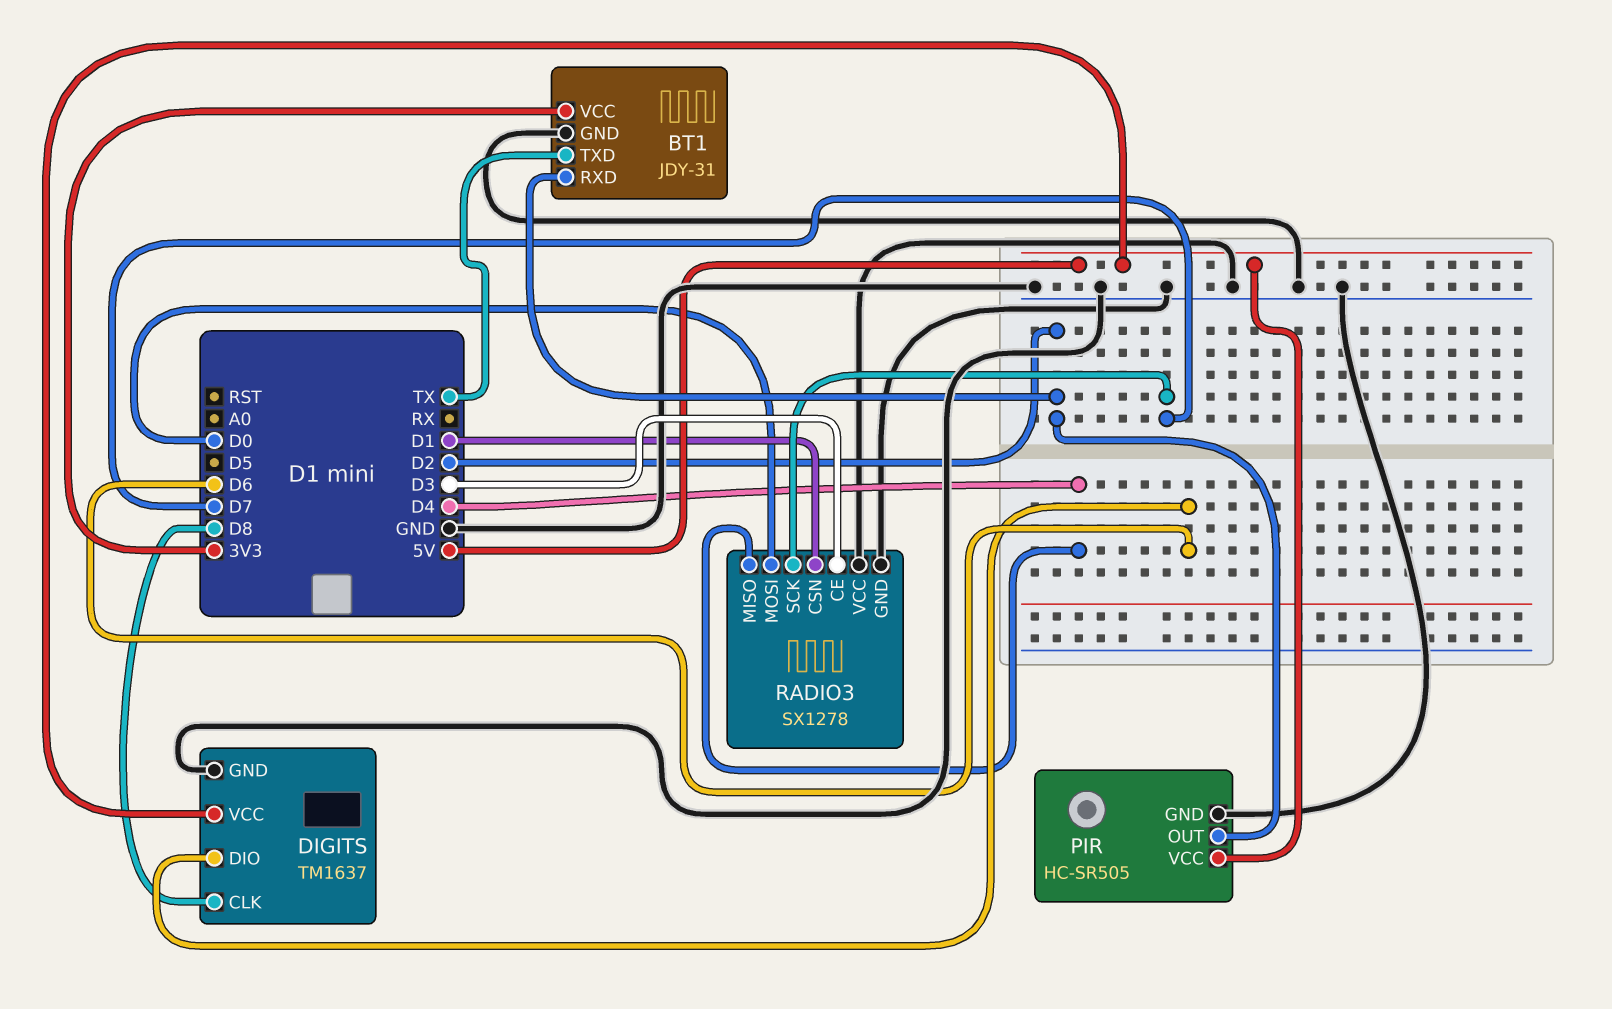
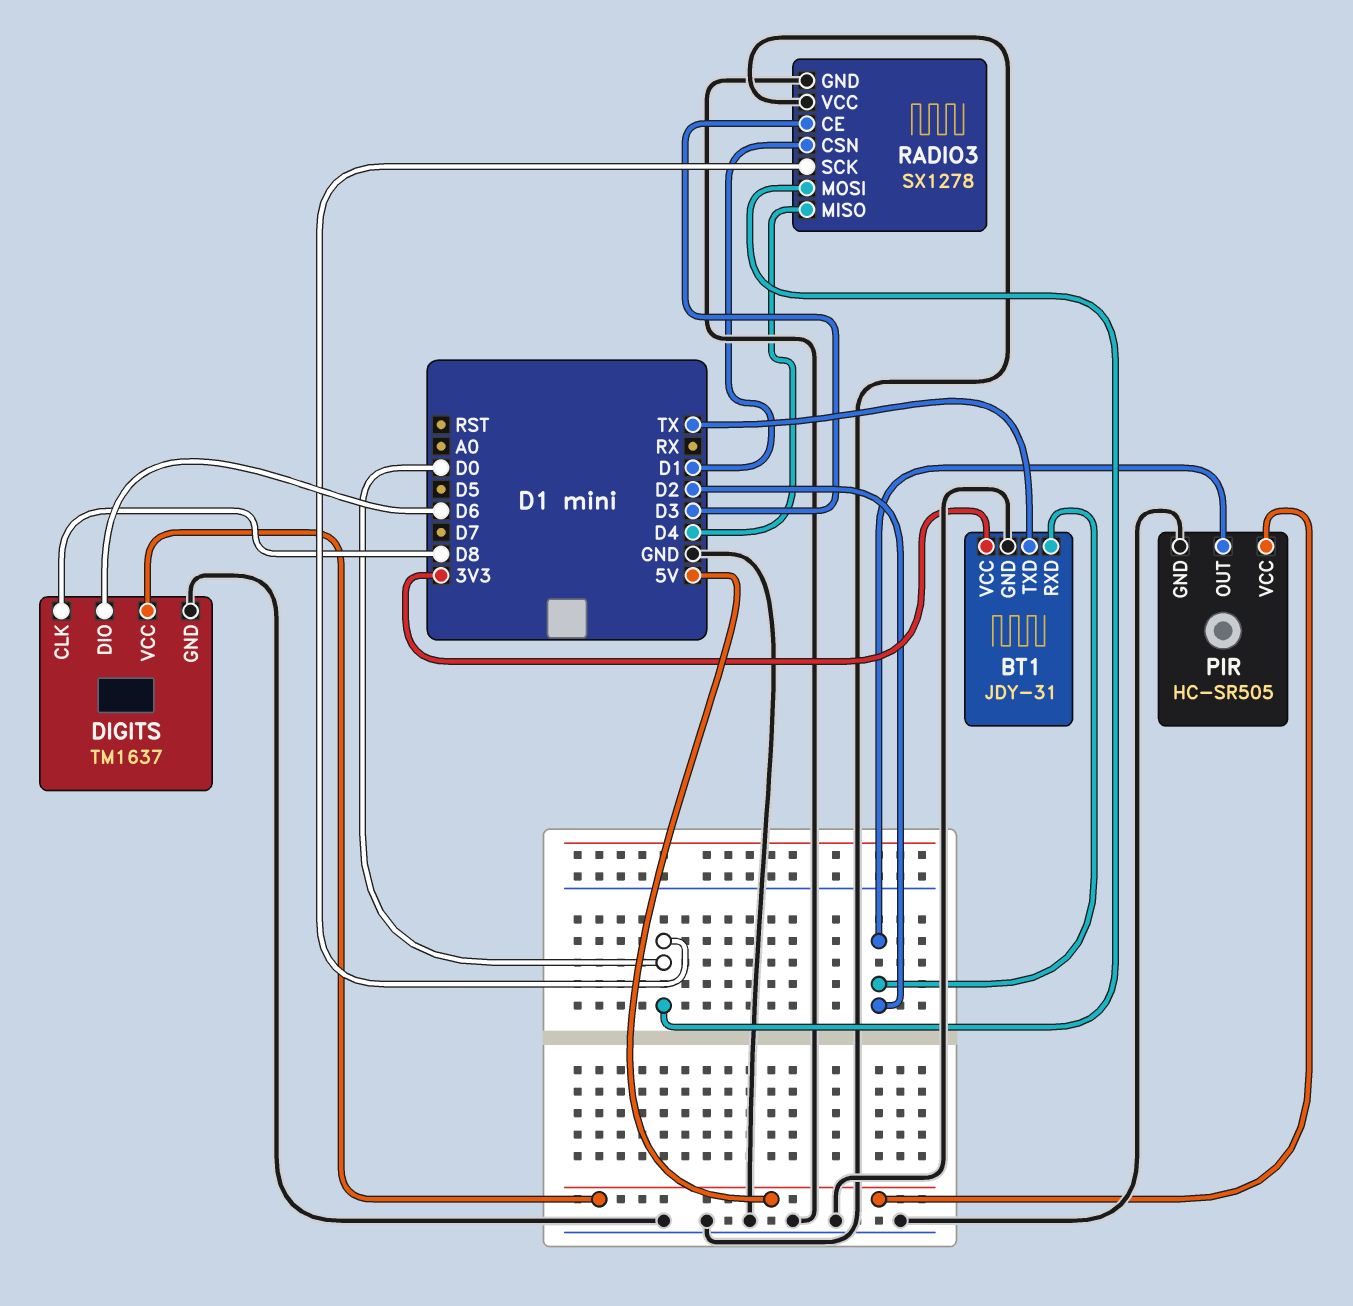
RADIO3 pin SCK: D7 -> D0

